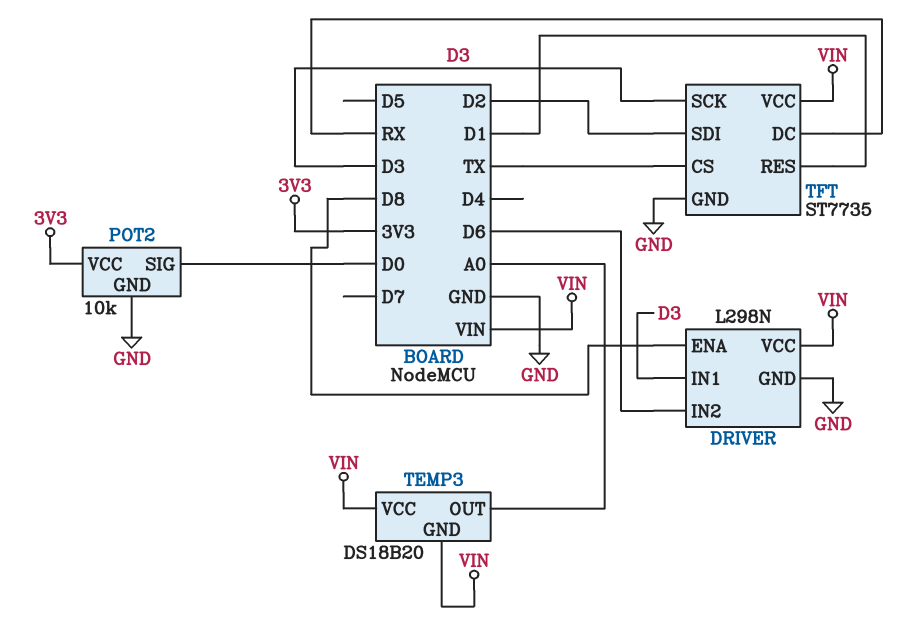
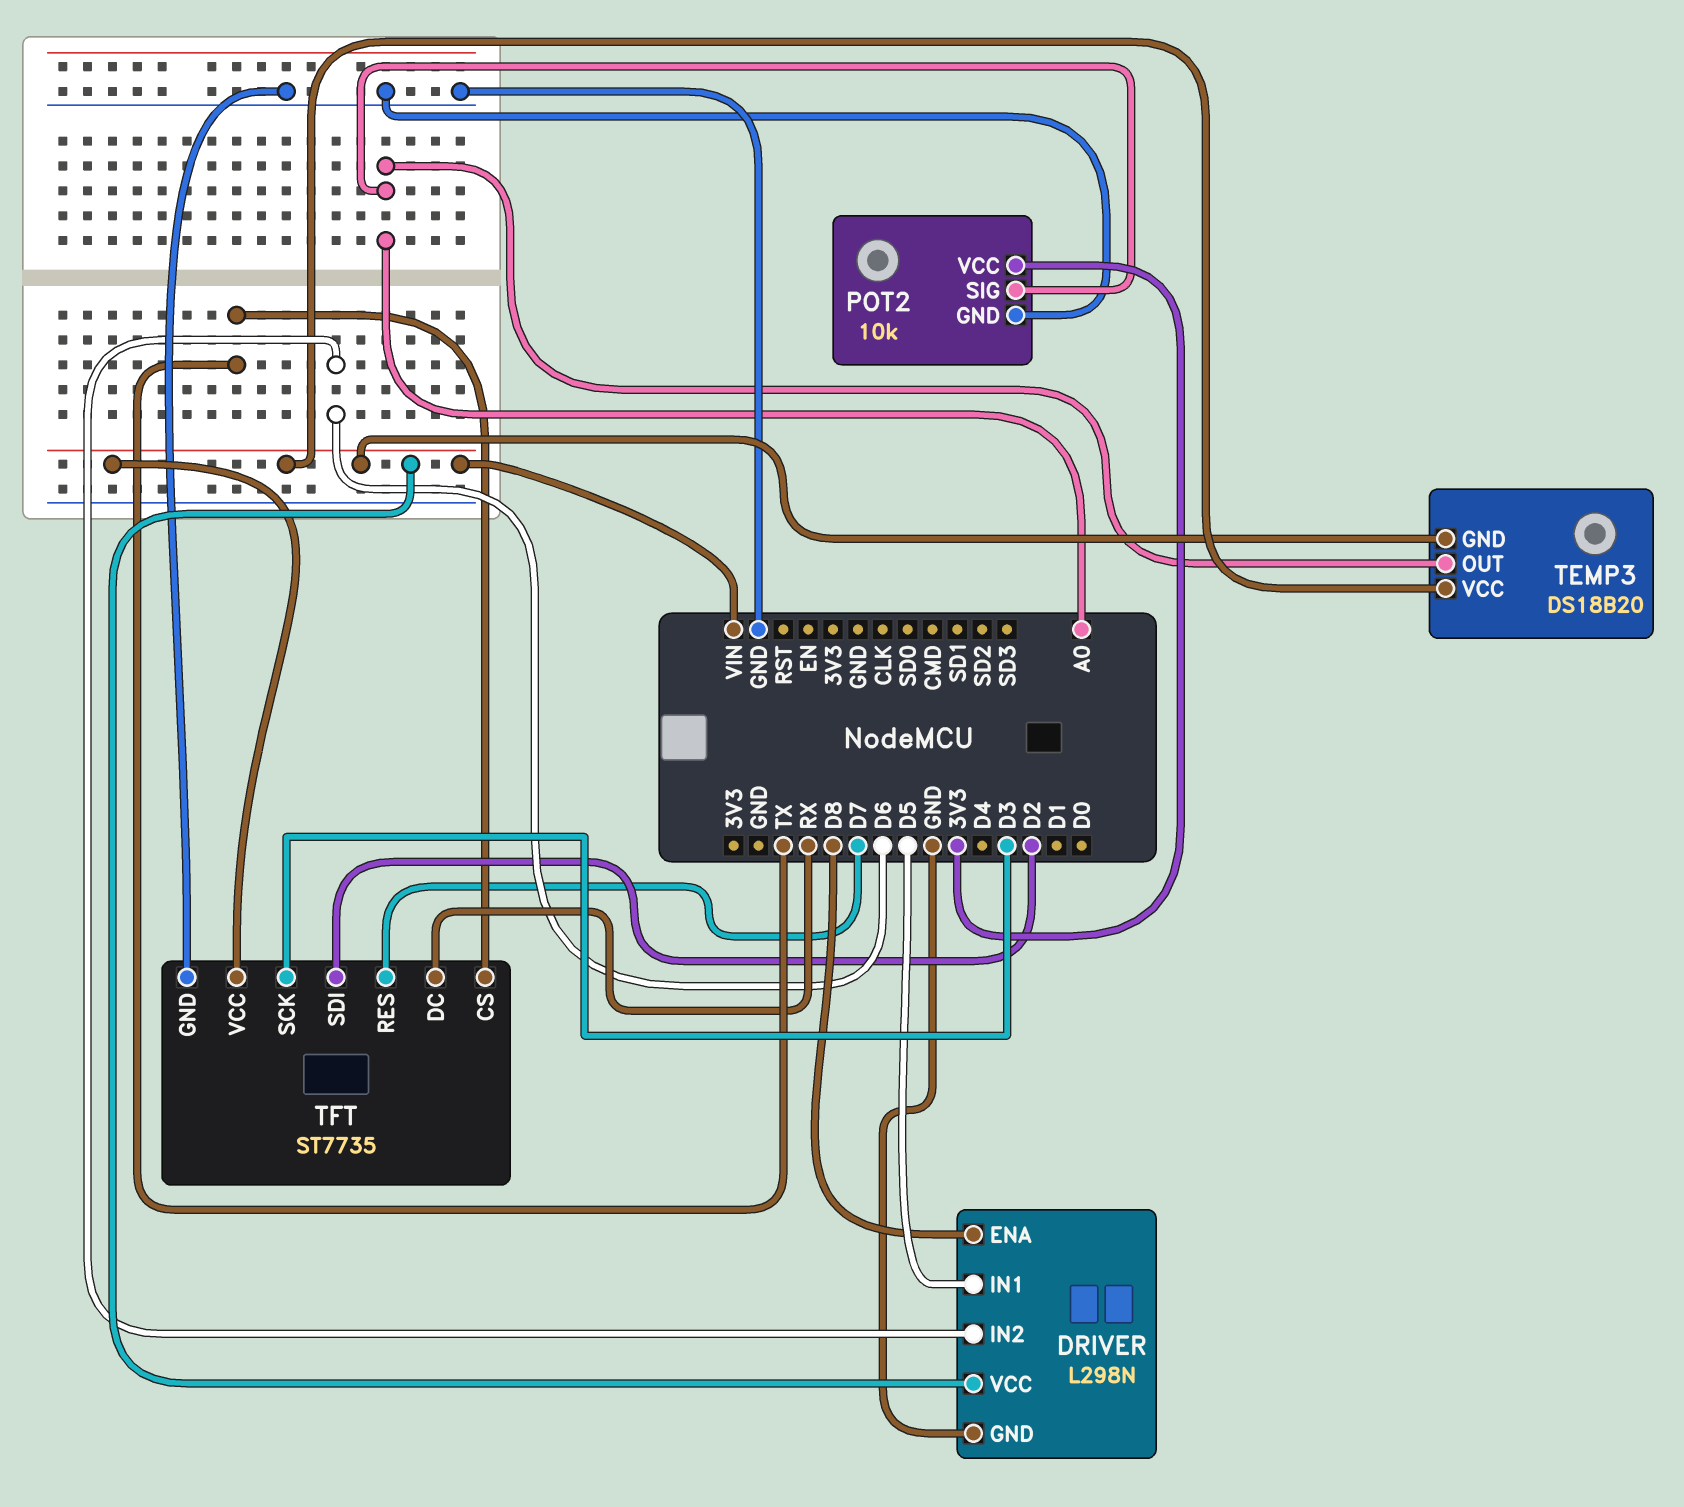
DRIVER pin IN1: D3 -> D5
POT2 pin SIG: D0 -> A0
TFT pin RES: D1 -> D7

